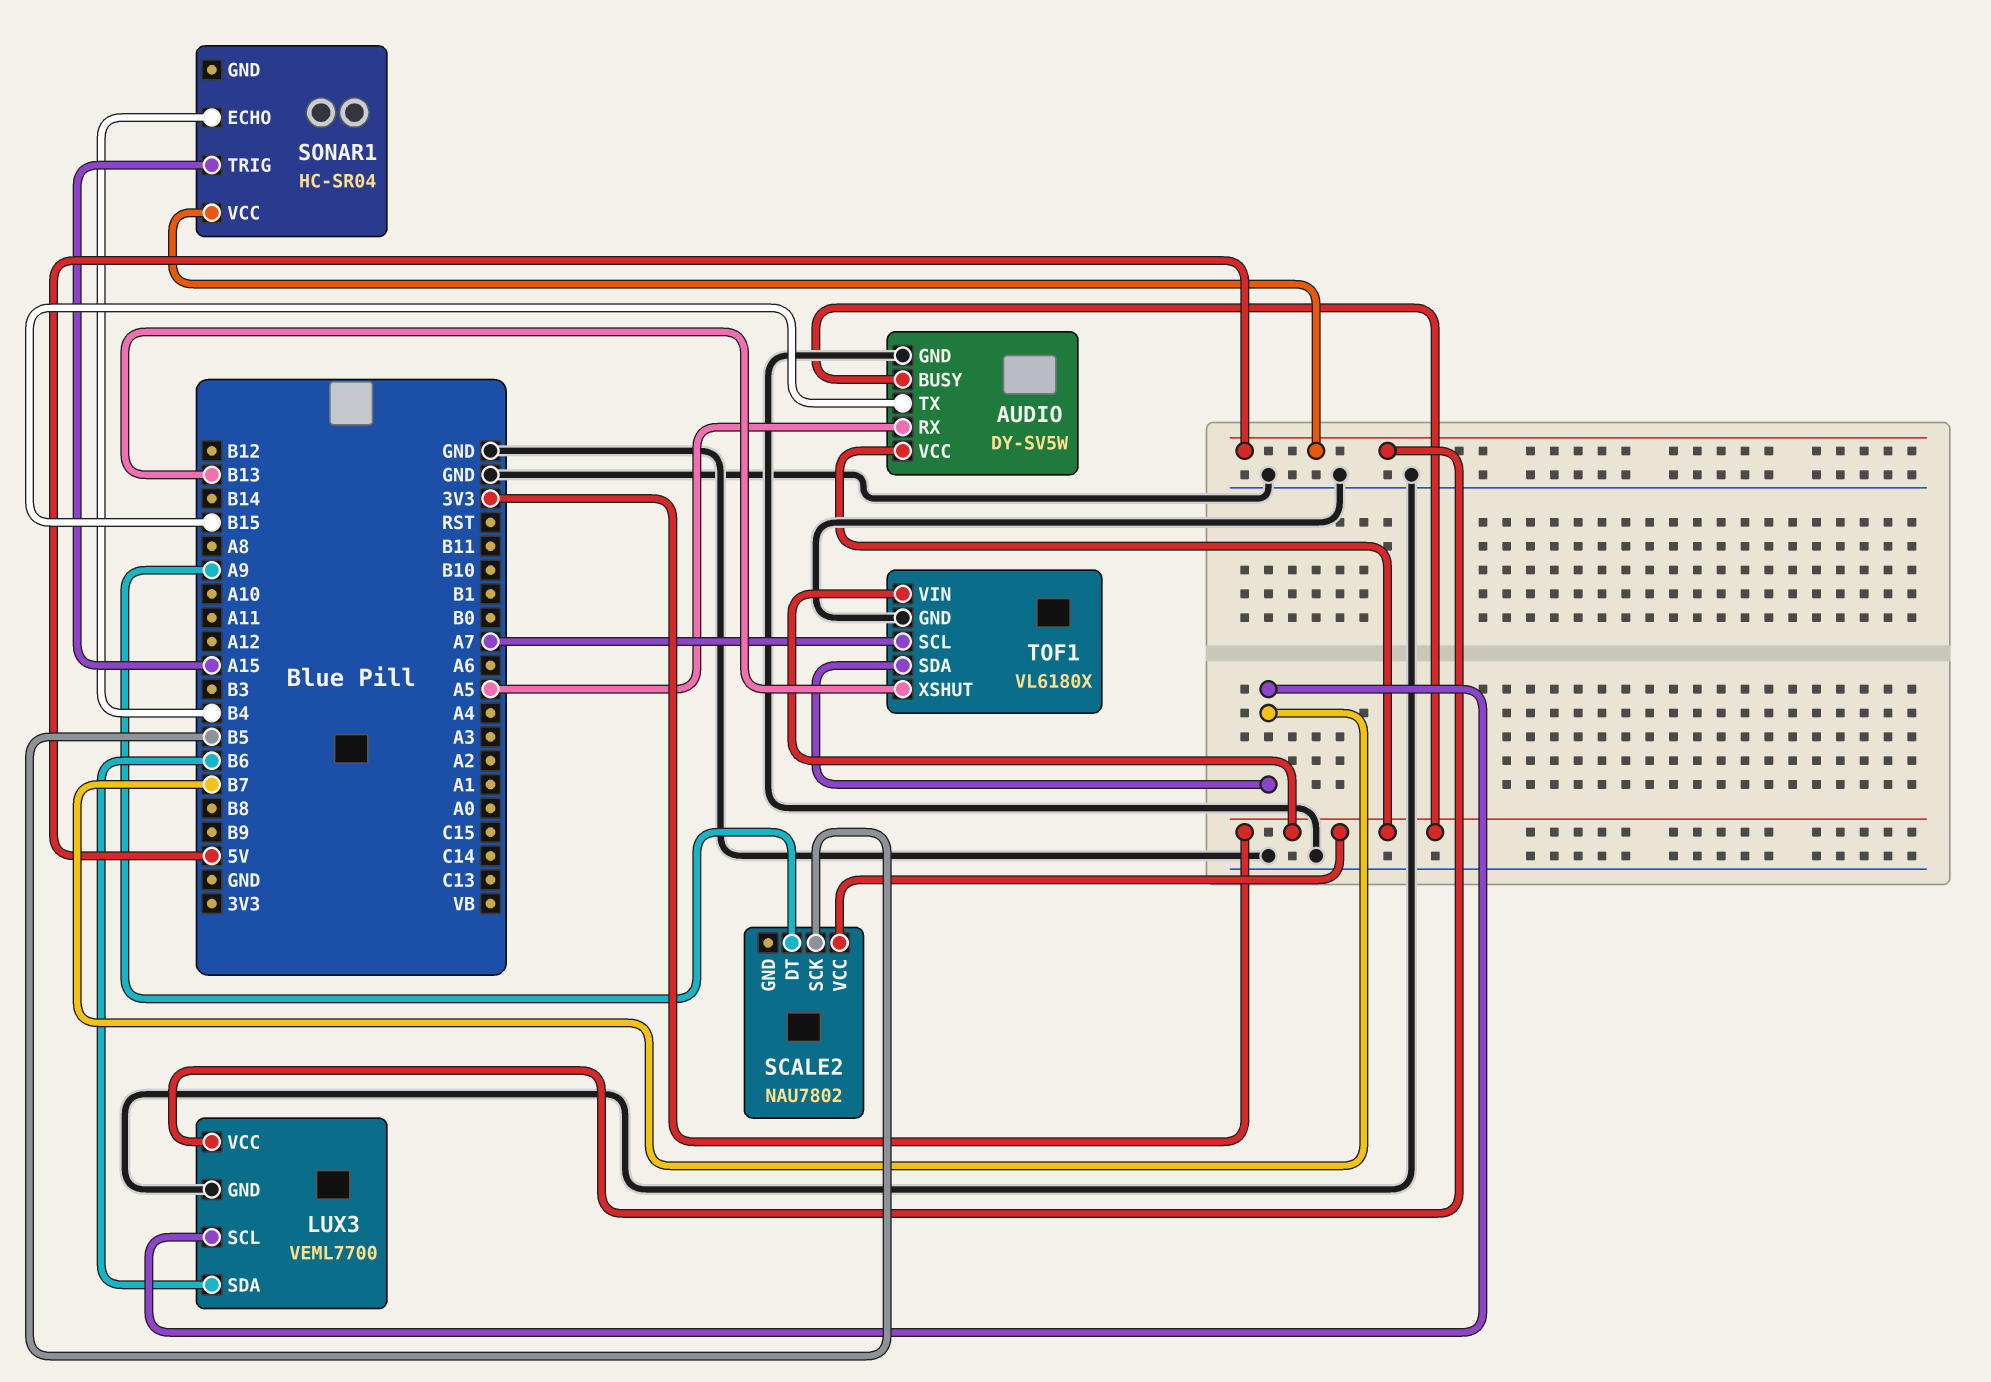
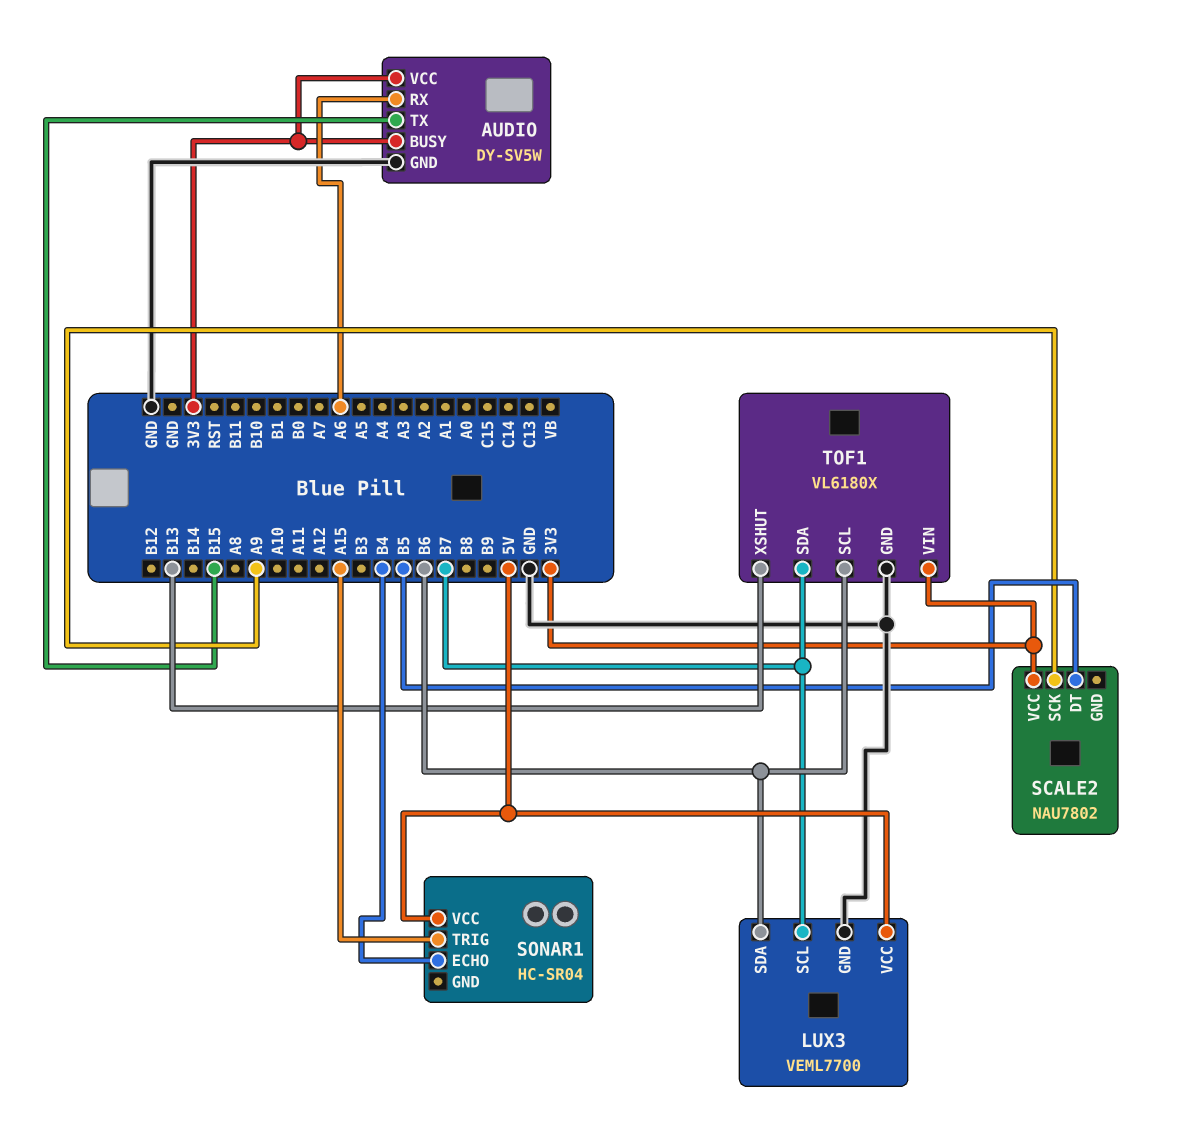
AUDIO pin RX: A5 -> A6
SCALE2 pin DT: A9 -> B5
SCALE2 pin SCK: B5 -> A9
TOF1 pin SCL: A7 -> B6

